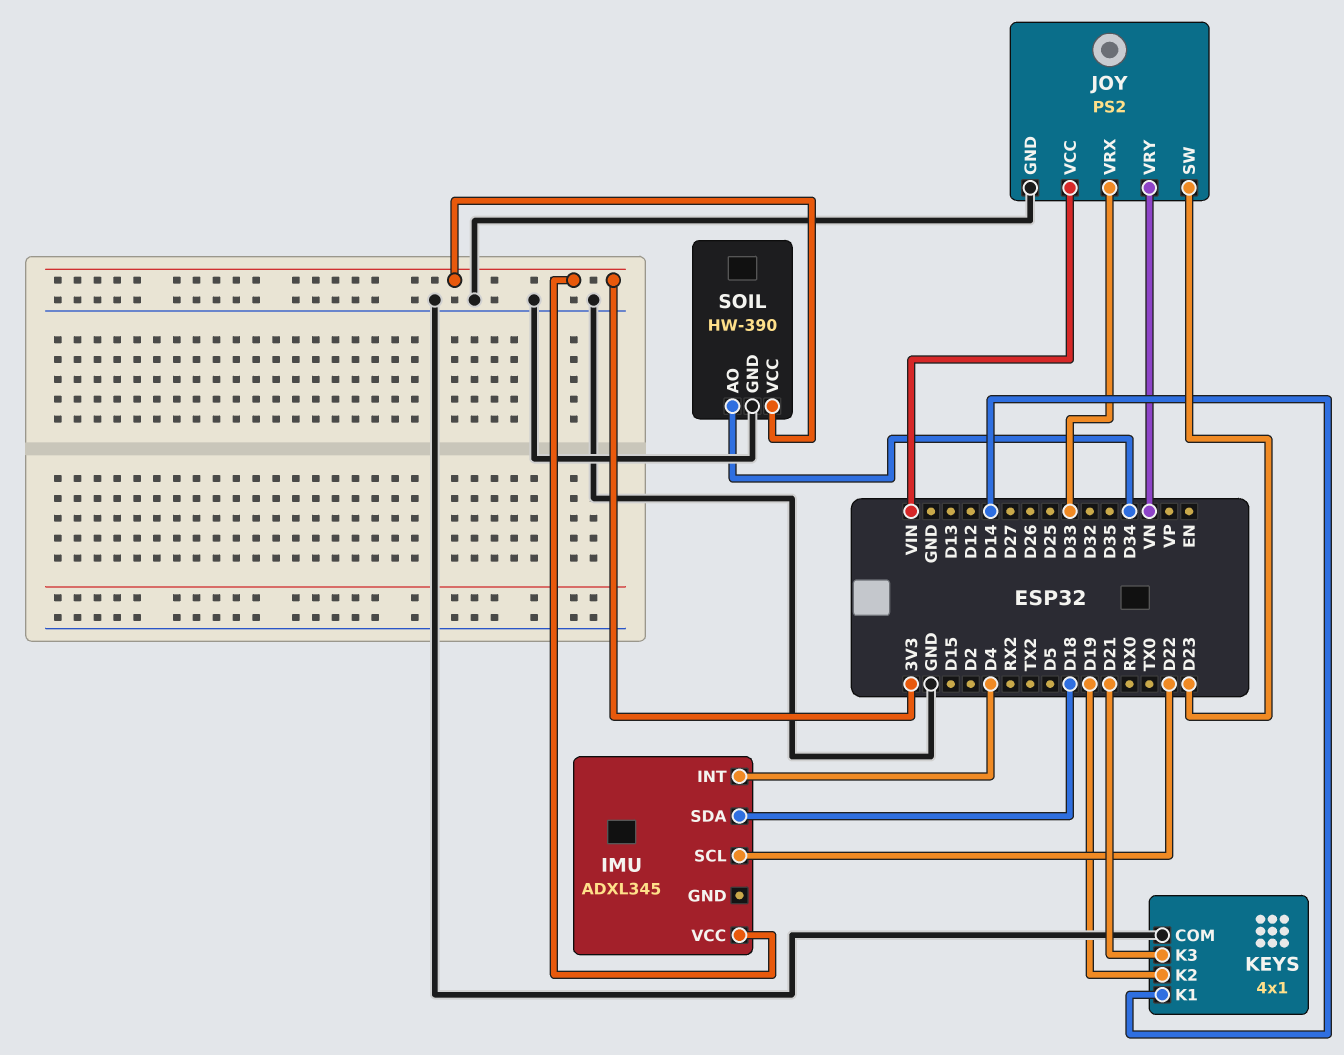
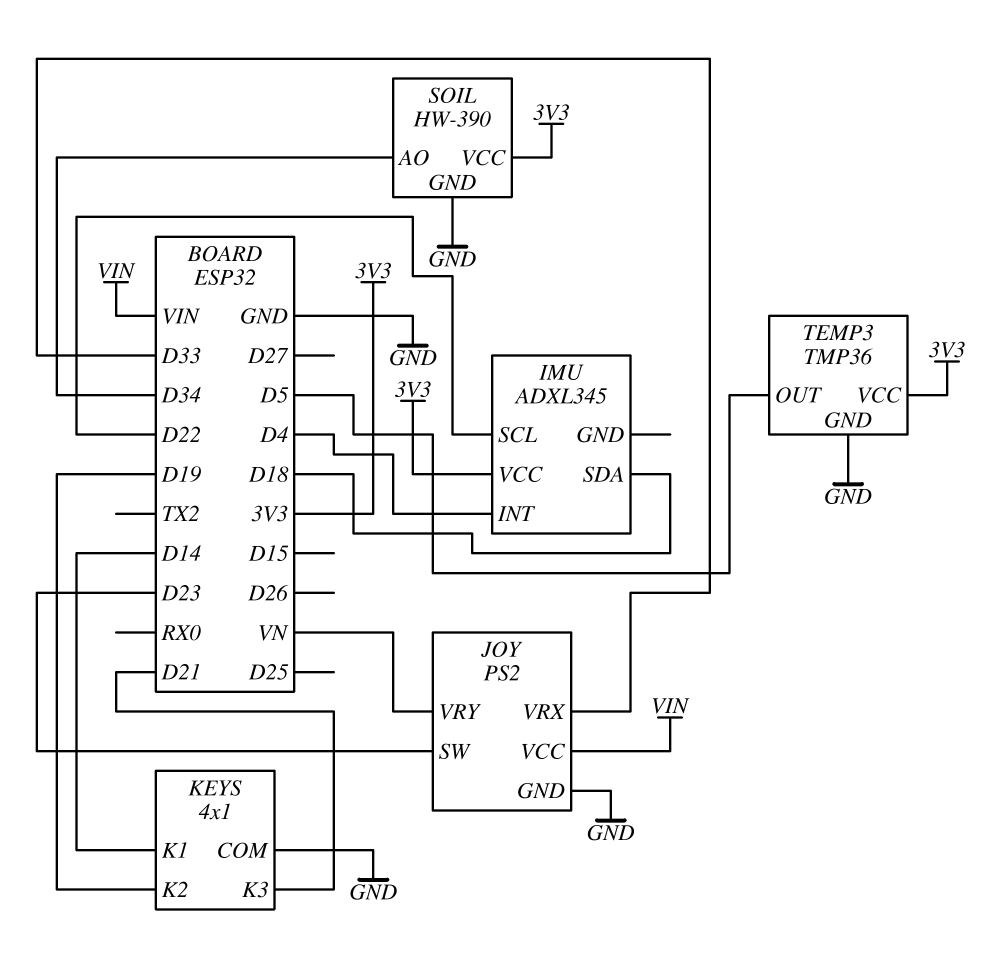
TEMP3: none -> TMP36
TEMP3 pin GND: none -> GND
TEMP3 pin OUT: none -> D5
TEMP3 pin VCC: none -> 3V3

